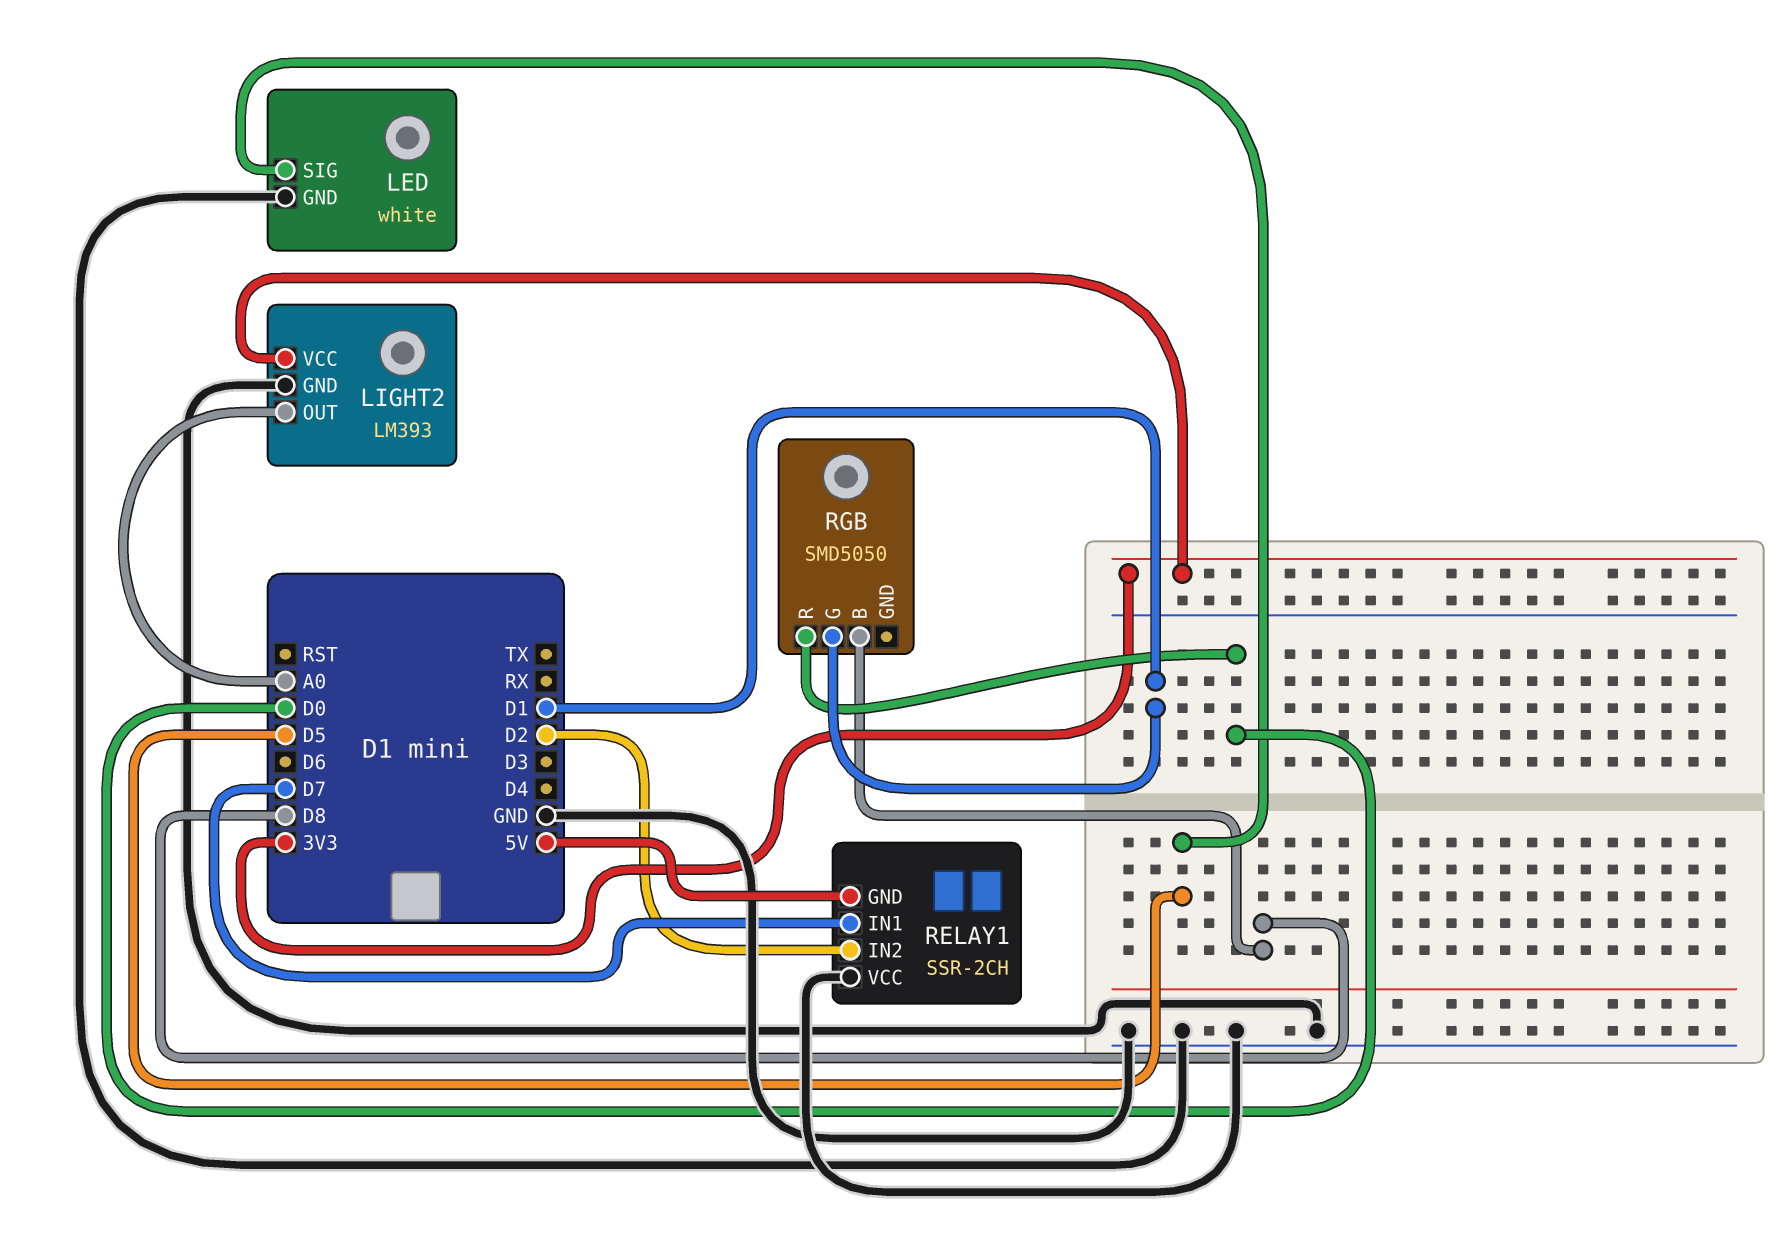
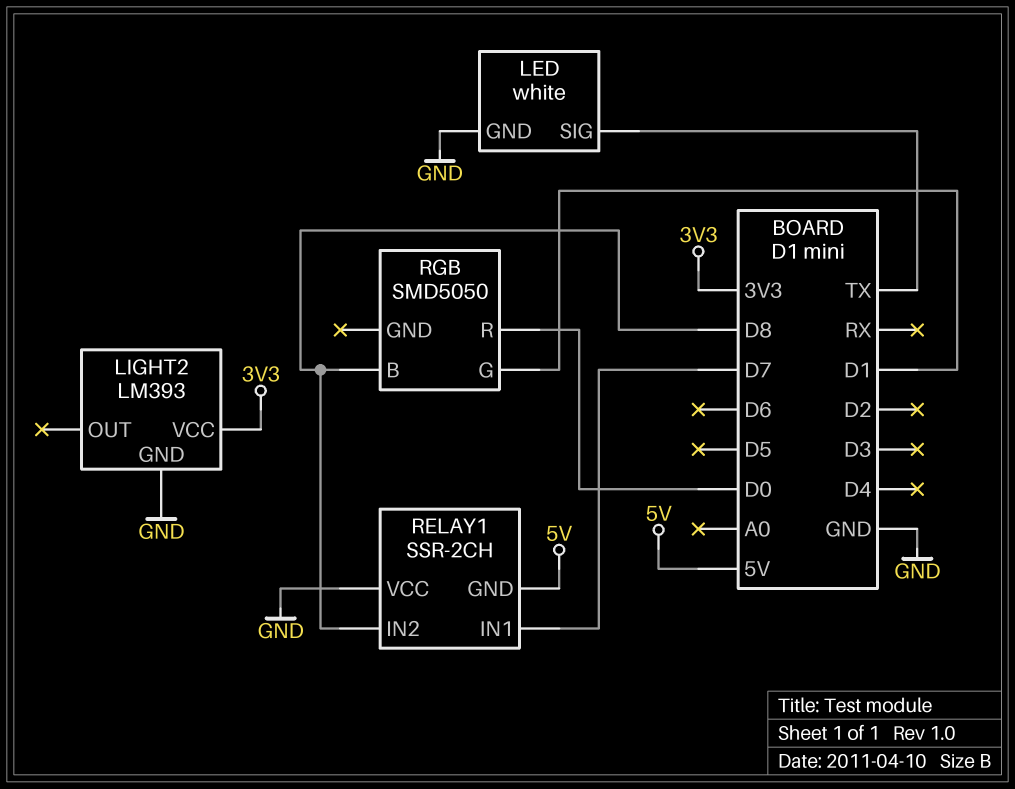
LED pin SIG: D5 -> TX
LIGHT2 pin OUT: A0 -> none
RELAY1 pin IN2: D2 -> D8

